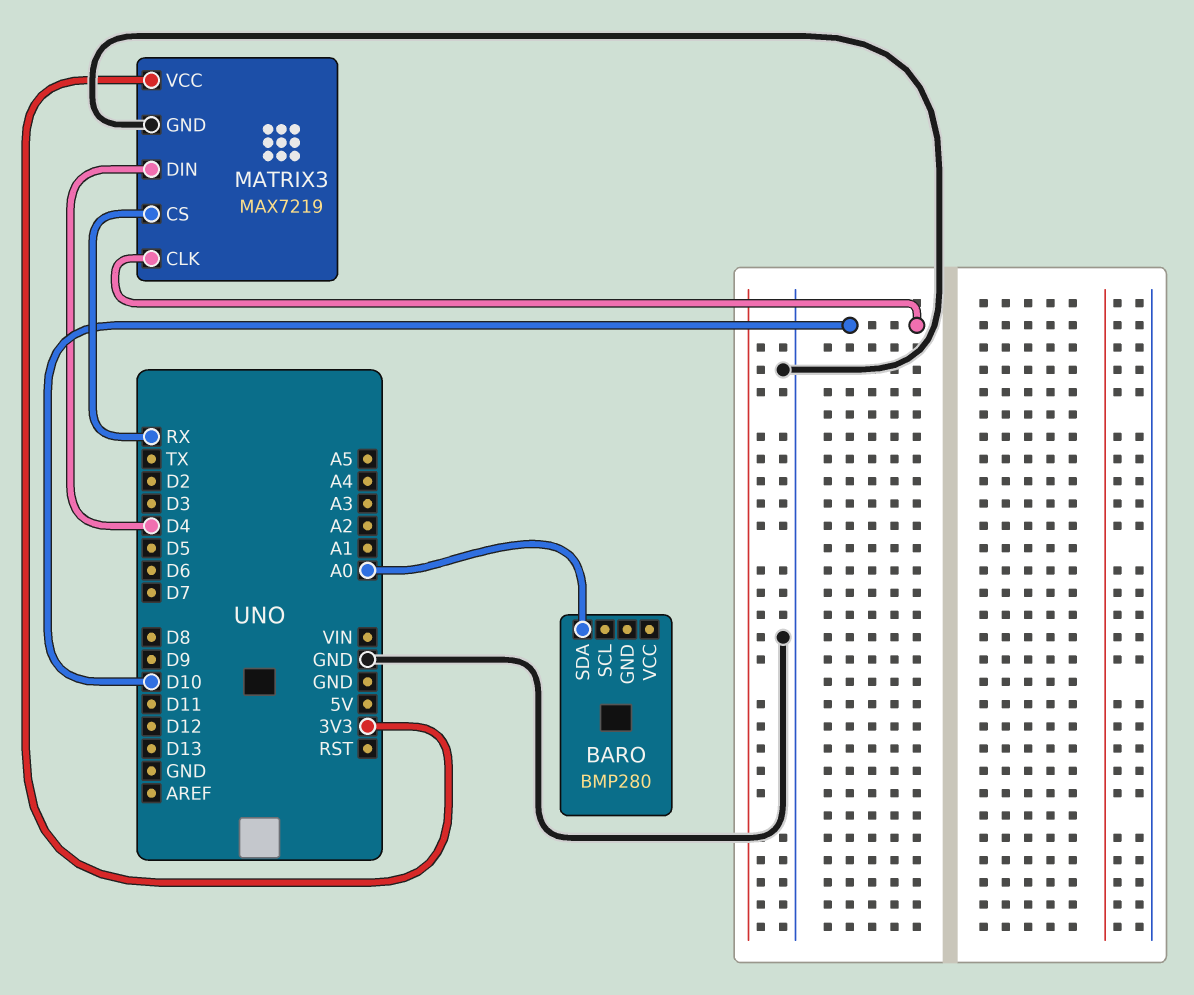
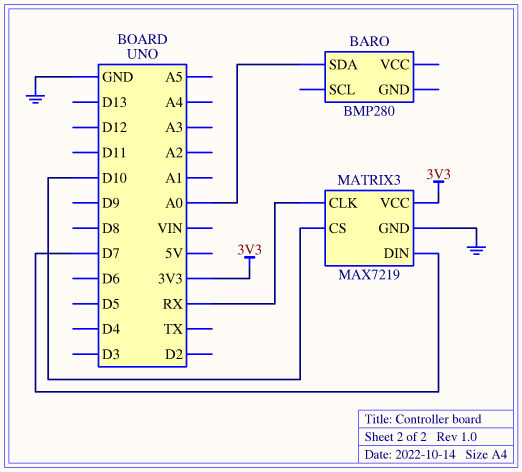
MATRIX3 pin CLK: D10 -> RX
MATRIX3 pin CS: RX -> D10
MATRIX3 pin DIN: D4 -> D7

